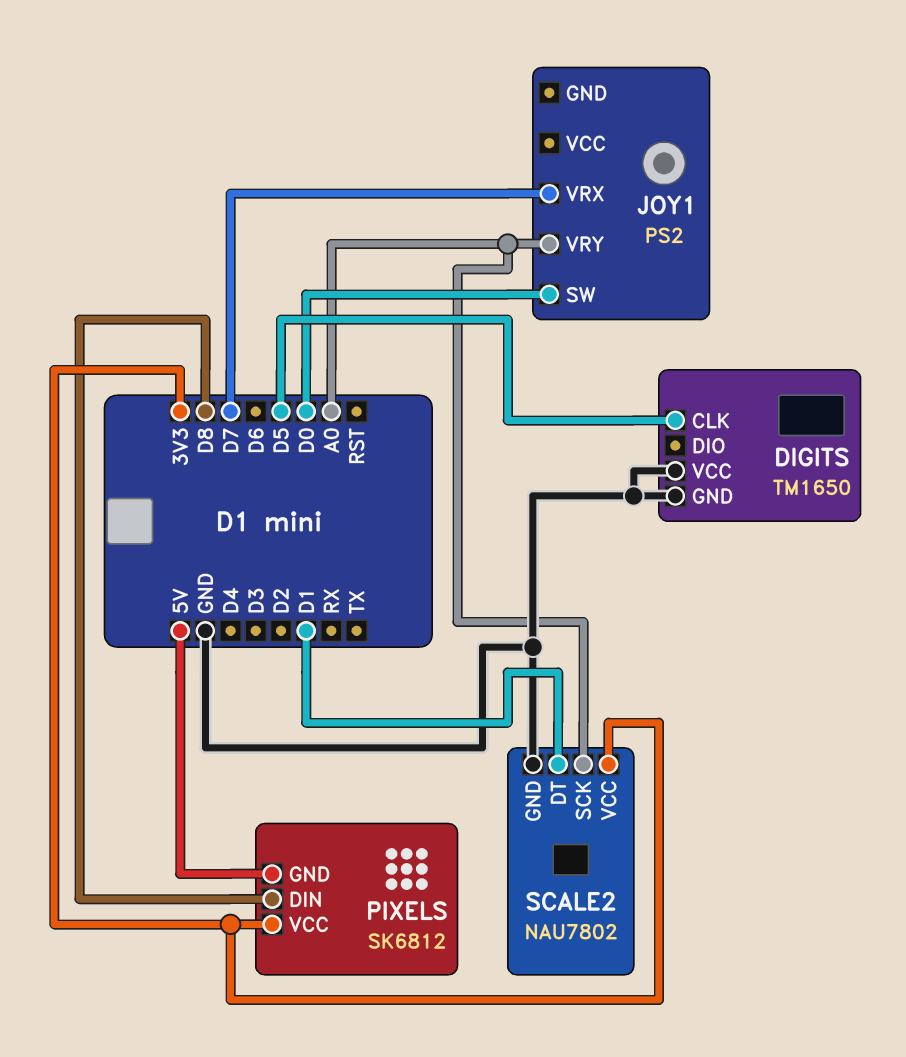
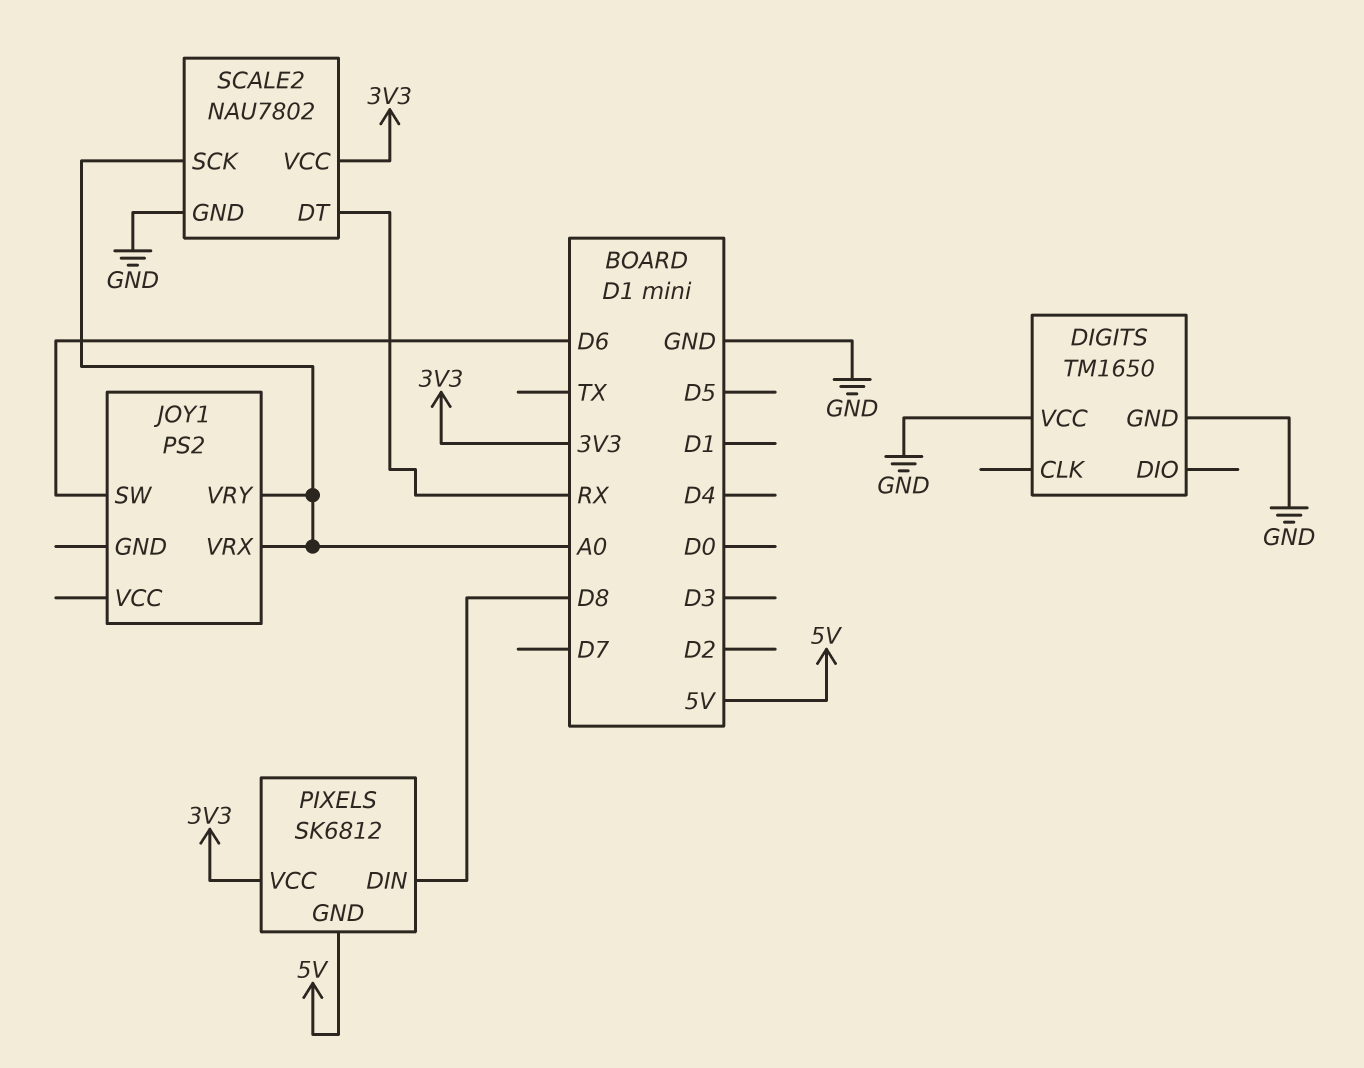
DIGITS pin CLK: D5 -> none
JOY1 pin SW: D0 -> D6
JOY1 pin VRX: D7 -> A0
SCALE2 pin DT: D1 -> RX

